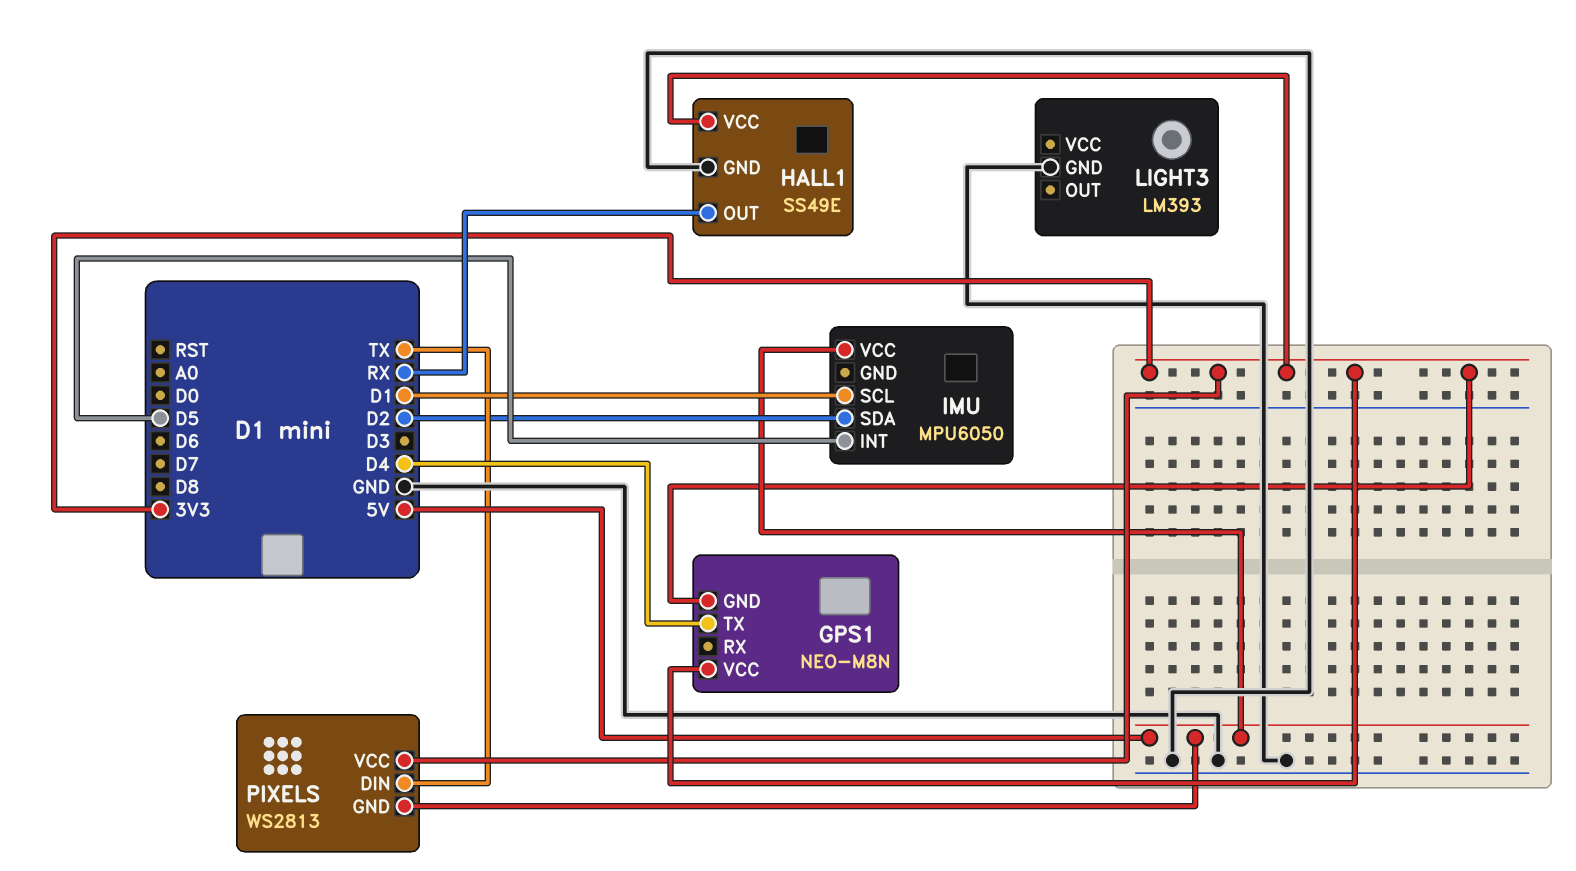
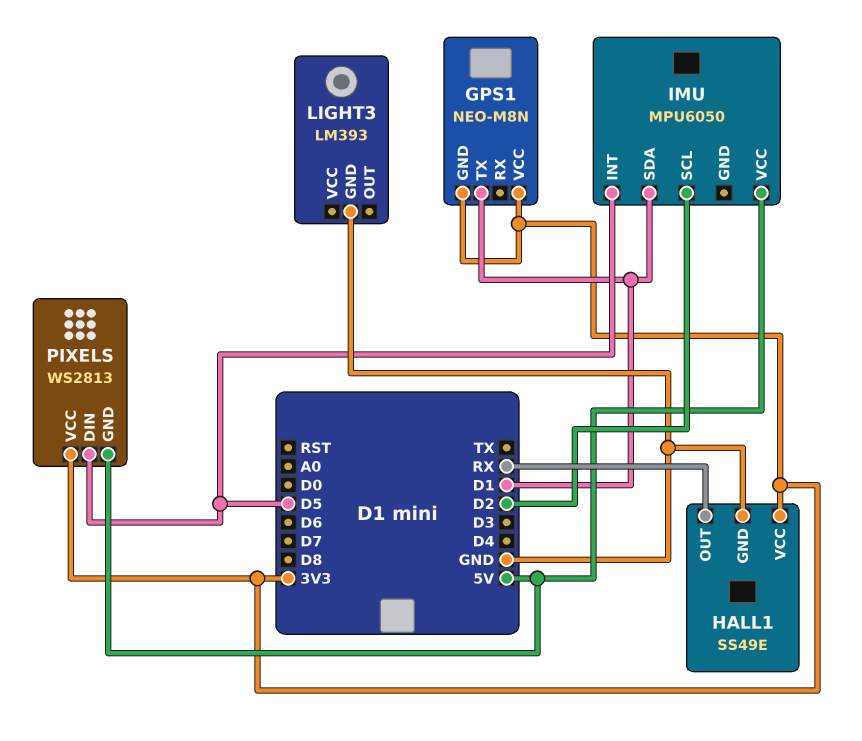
GPS1 pin TX: D4 -> D1
IMU pin SCL: D1 -> D2
IMU pin SDA: D2 -> D1
PIXELS pin DIN: TX -> D5

